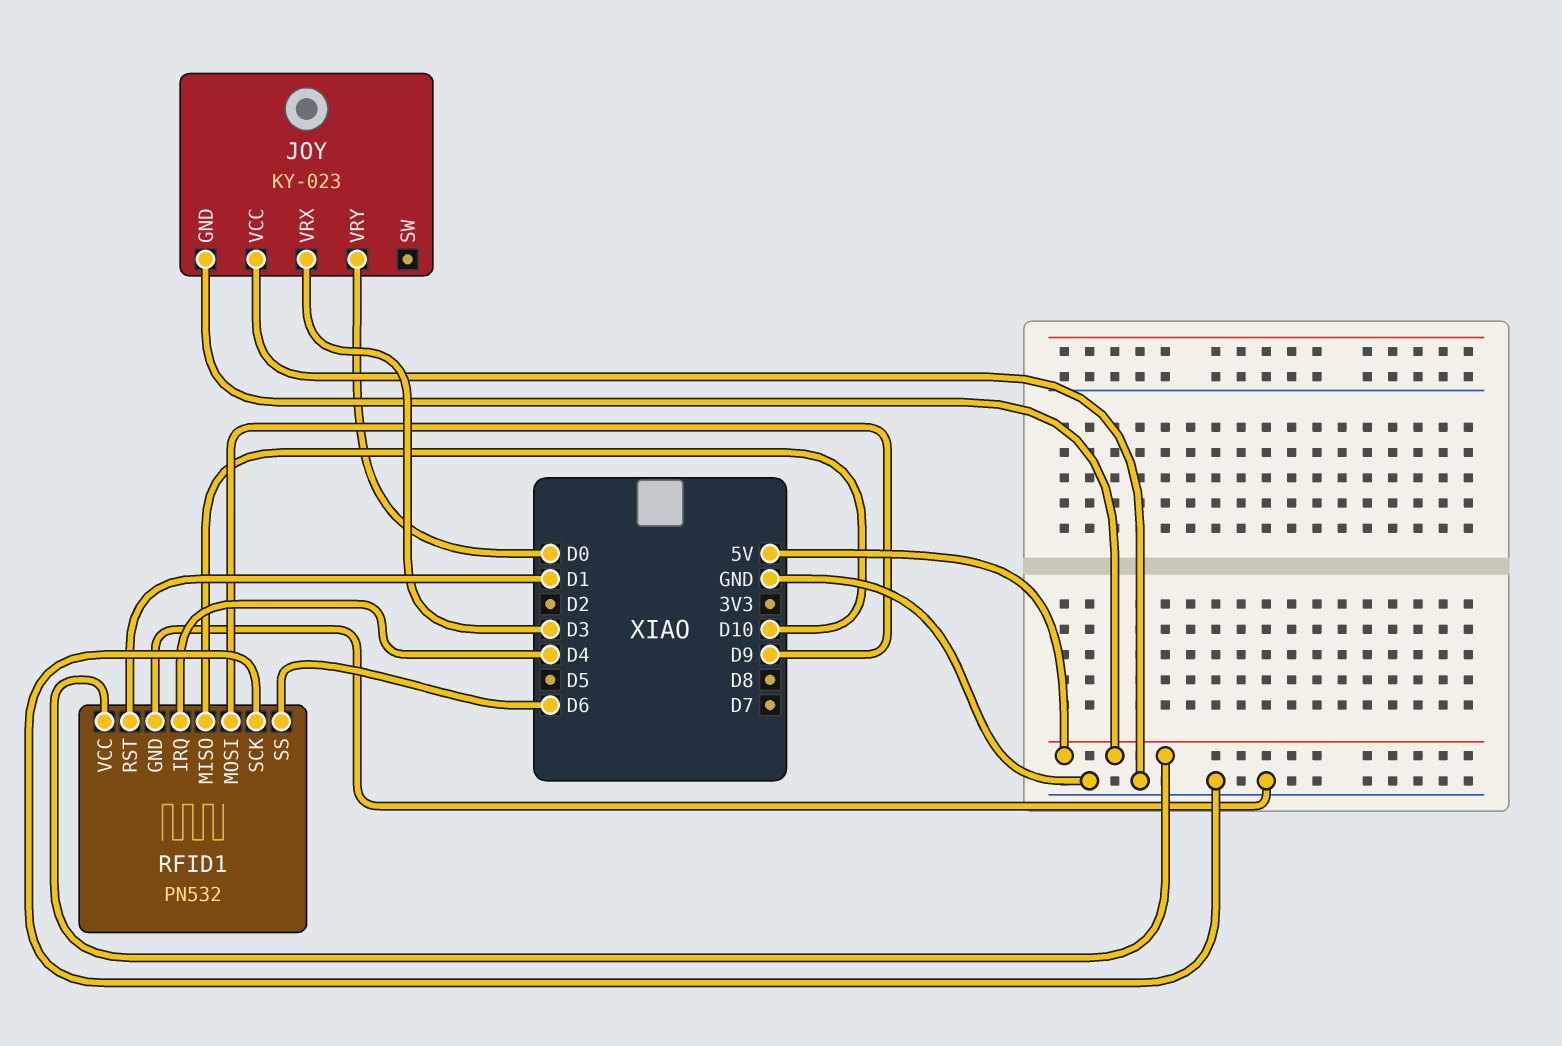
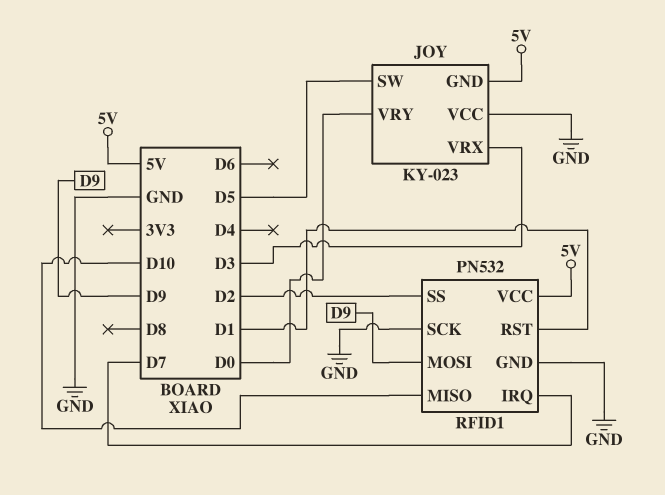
JOY pin SW: none -> D5
RFID1 pin IRQ: D4 -> D7
RFID1 pin SS: D6 -> D2

